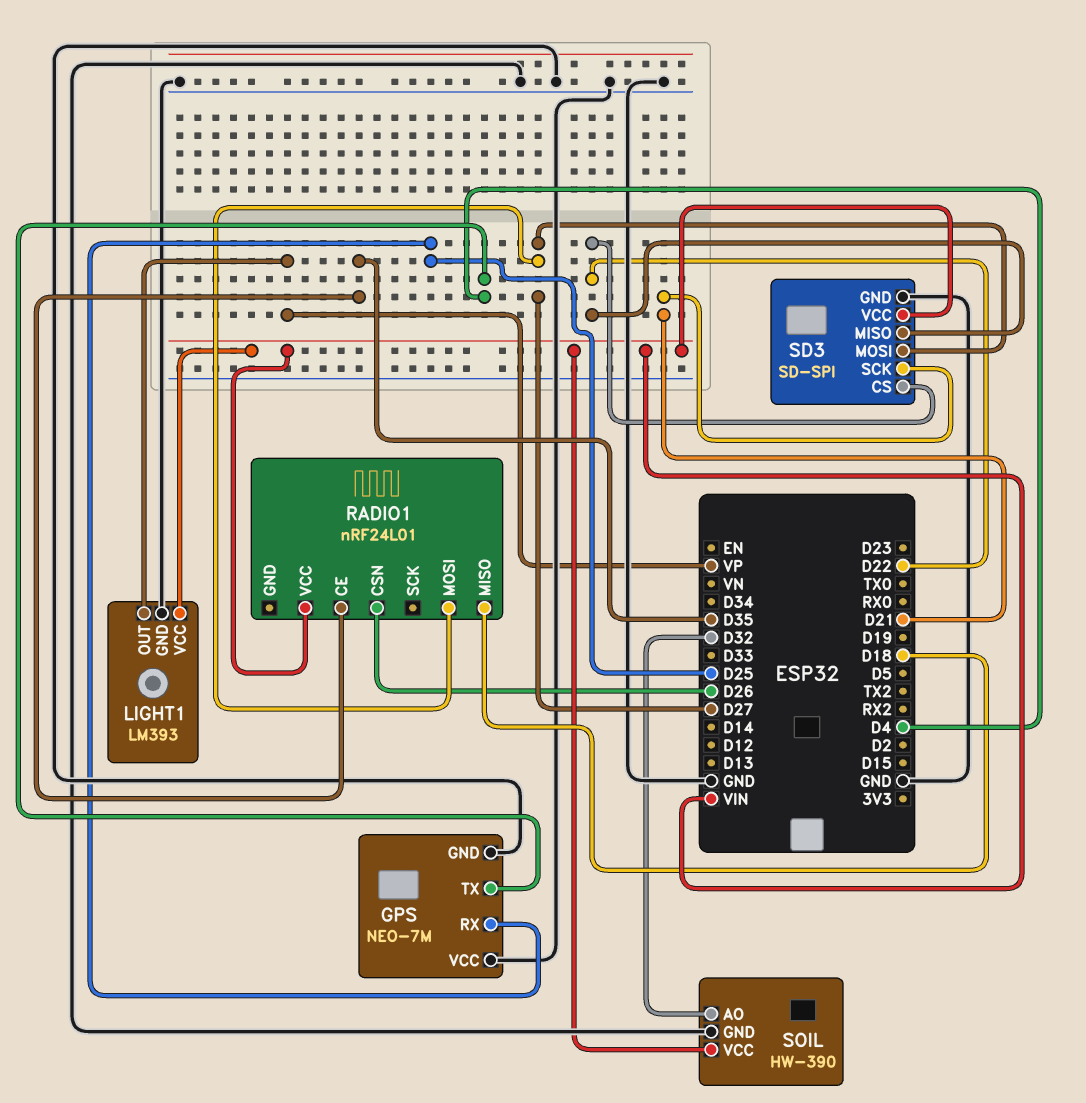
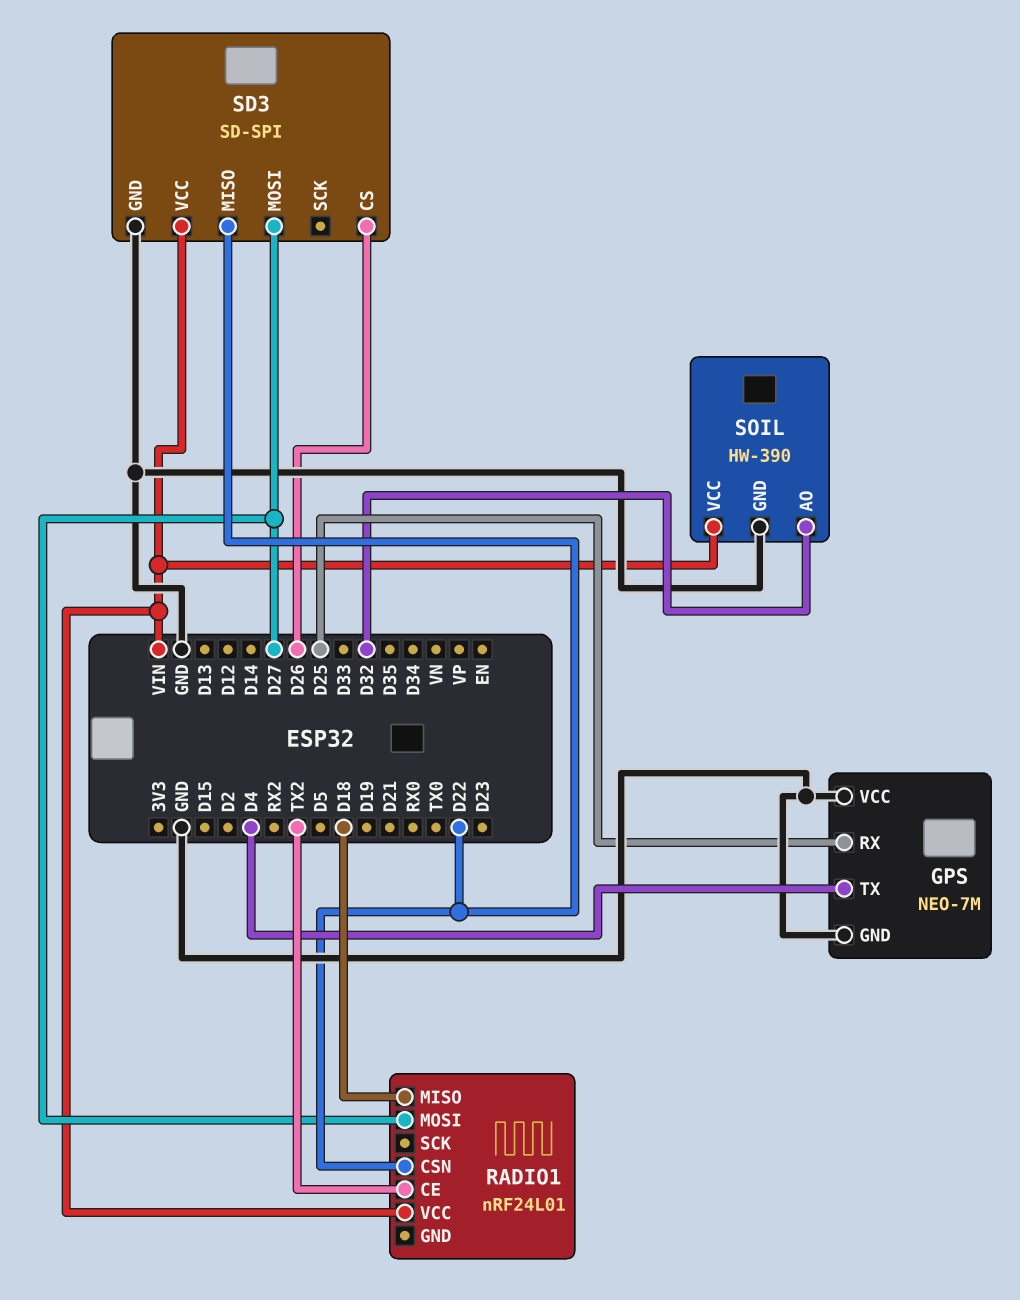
LIGHT1: LM393 -> none
LIGHT1 pin GND: GND -> none
LIGHT1 pin OUT: VP -> none
LIGHT1 pin VCC: VIN -> none
RADIO1 pin CE: D35 -> TX2
RADIO1 pin CSN: D26 -> D22
SD3 pin CS: D22 -> D26
SD3 pin SCK: D21 -> none

